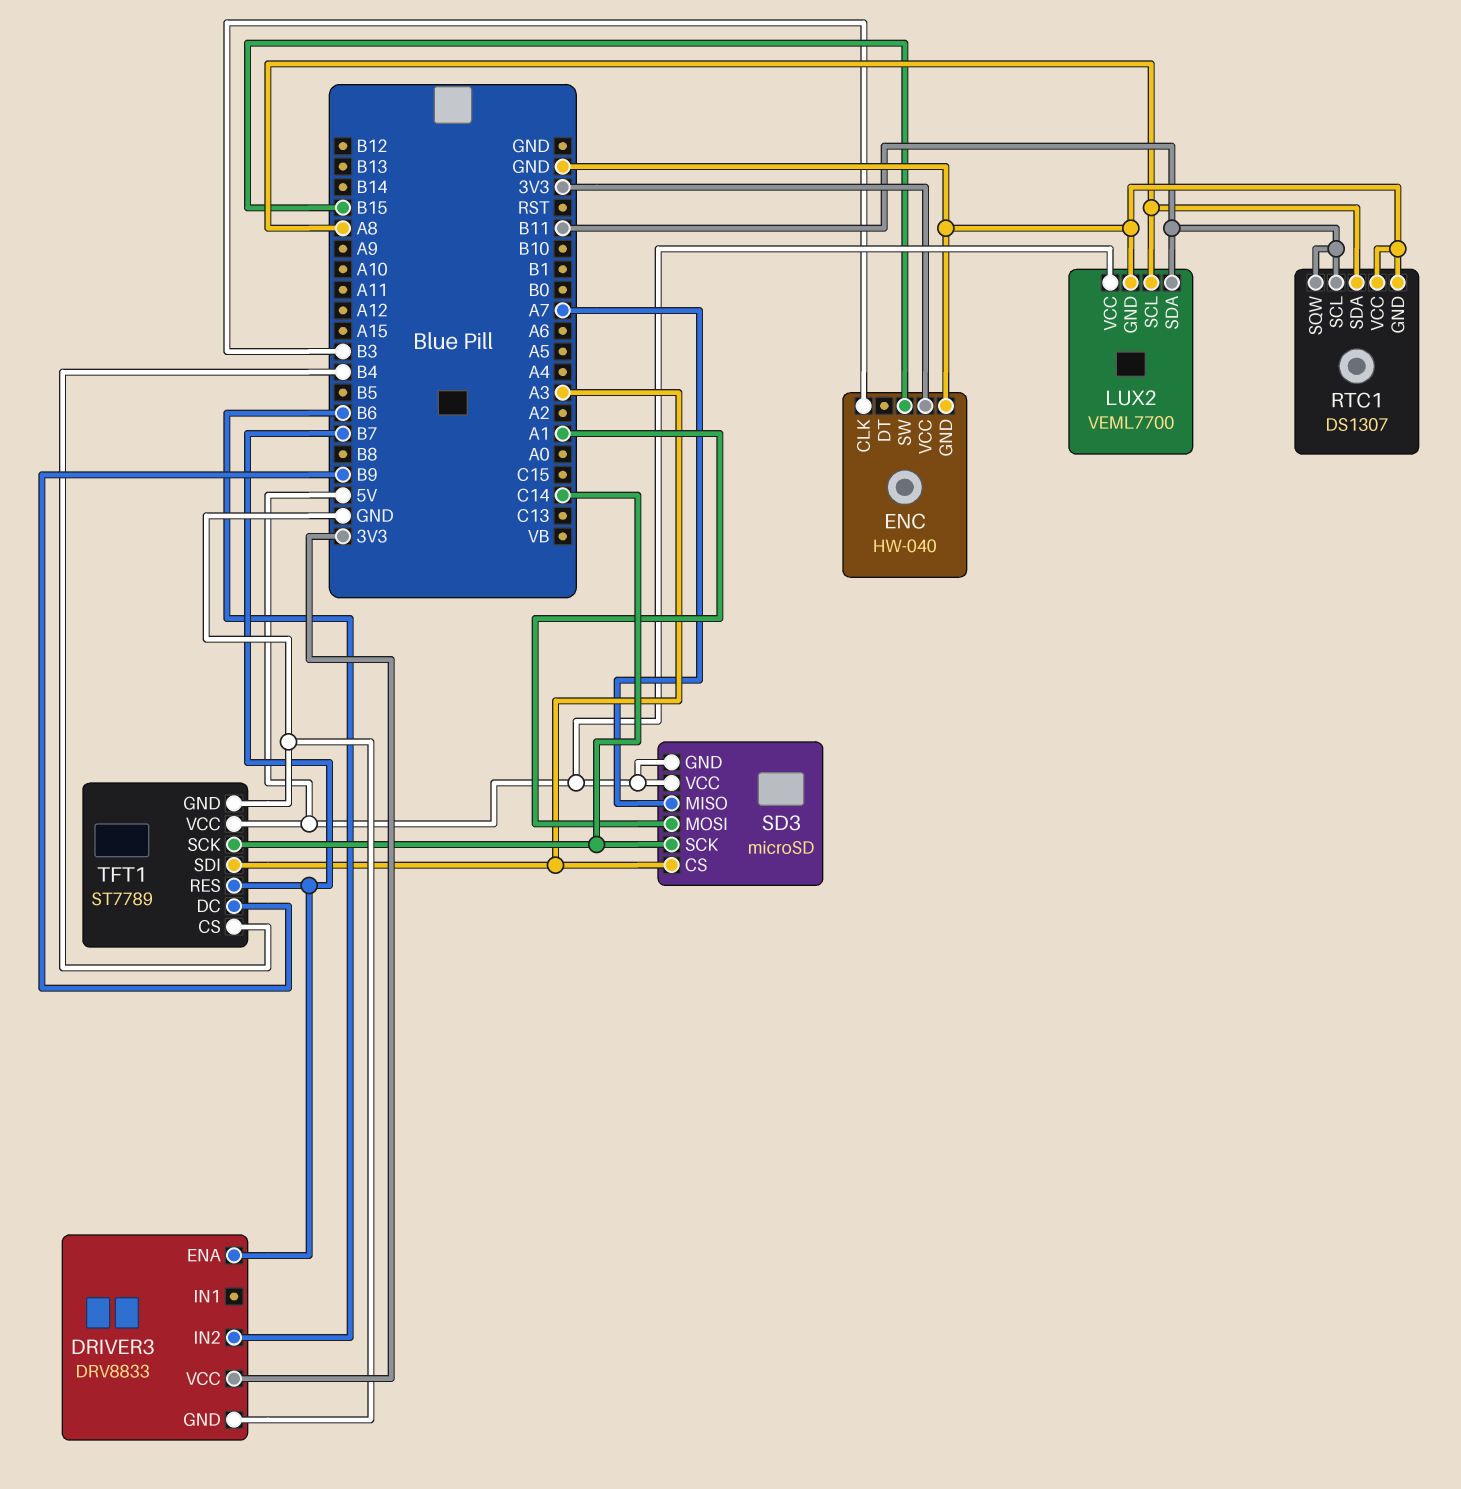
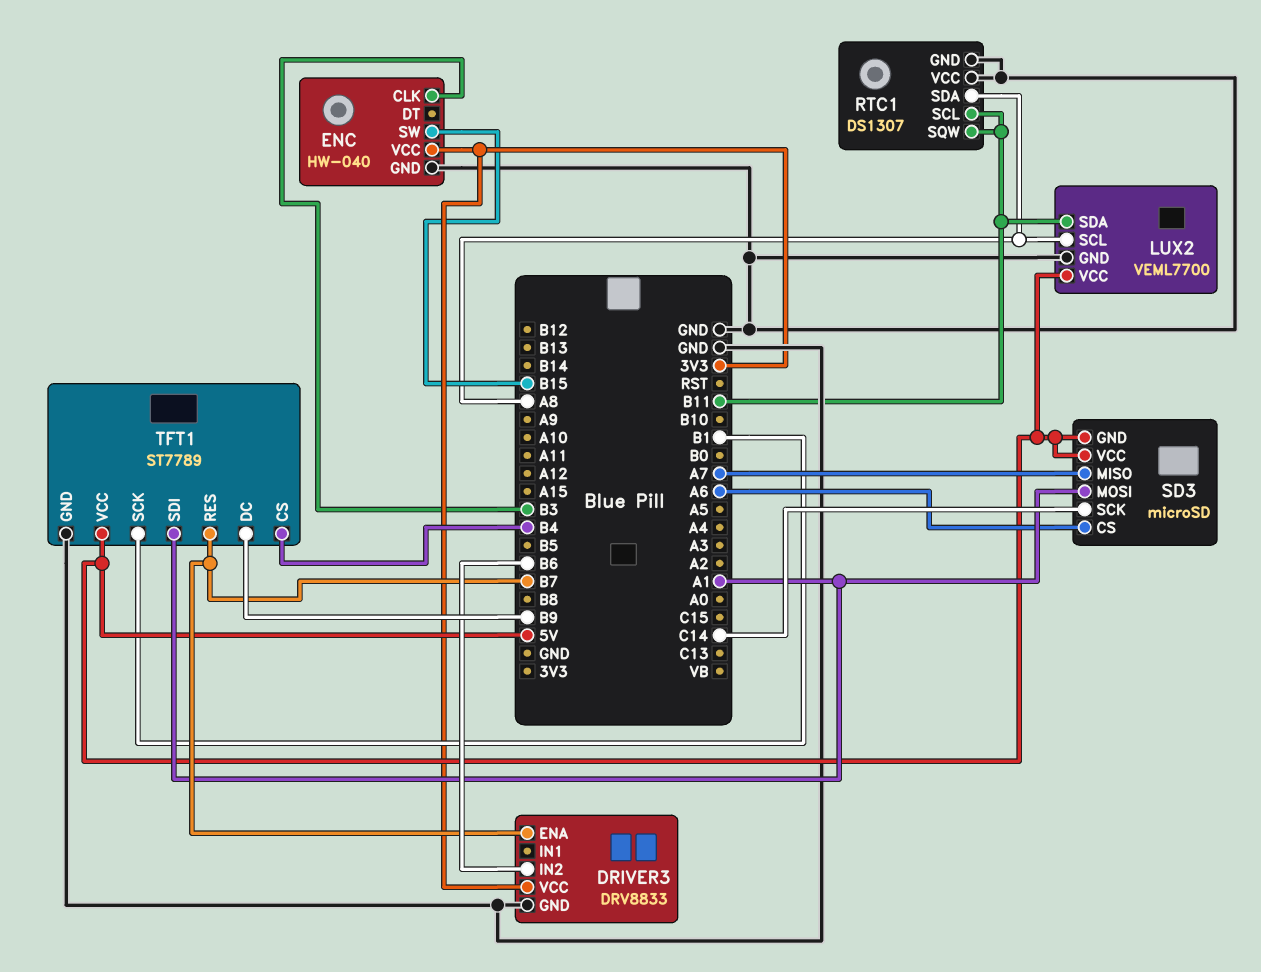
SD3 pin CS: A3 -> A6
TFT1 pin SCK: C14 -> B1
TFT1 pin SDI: A3 -> A1

